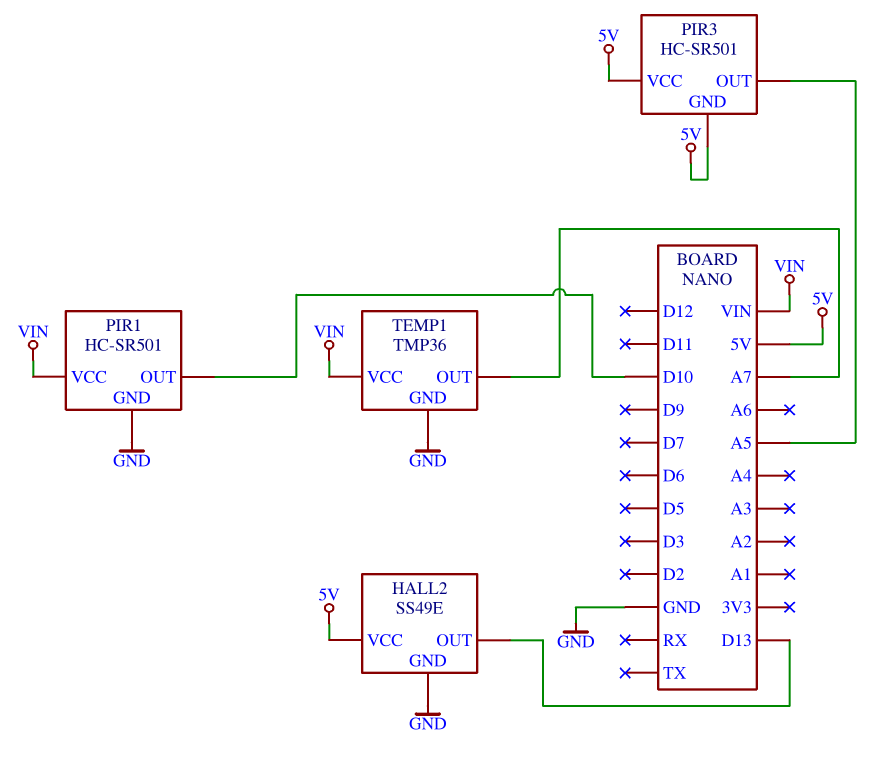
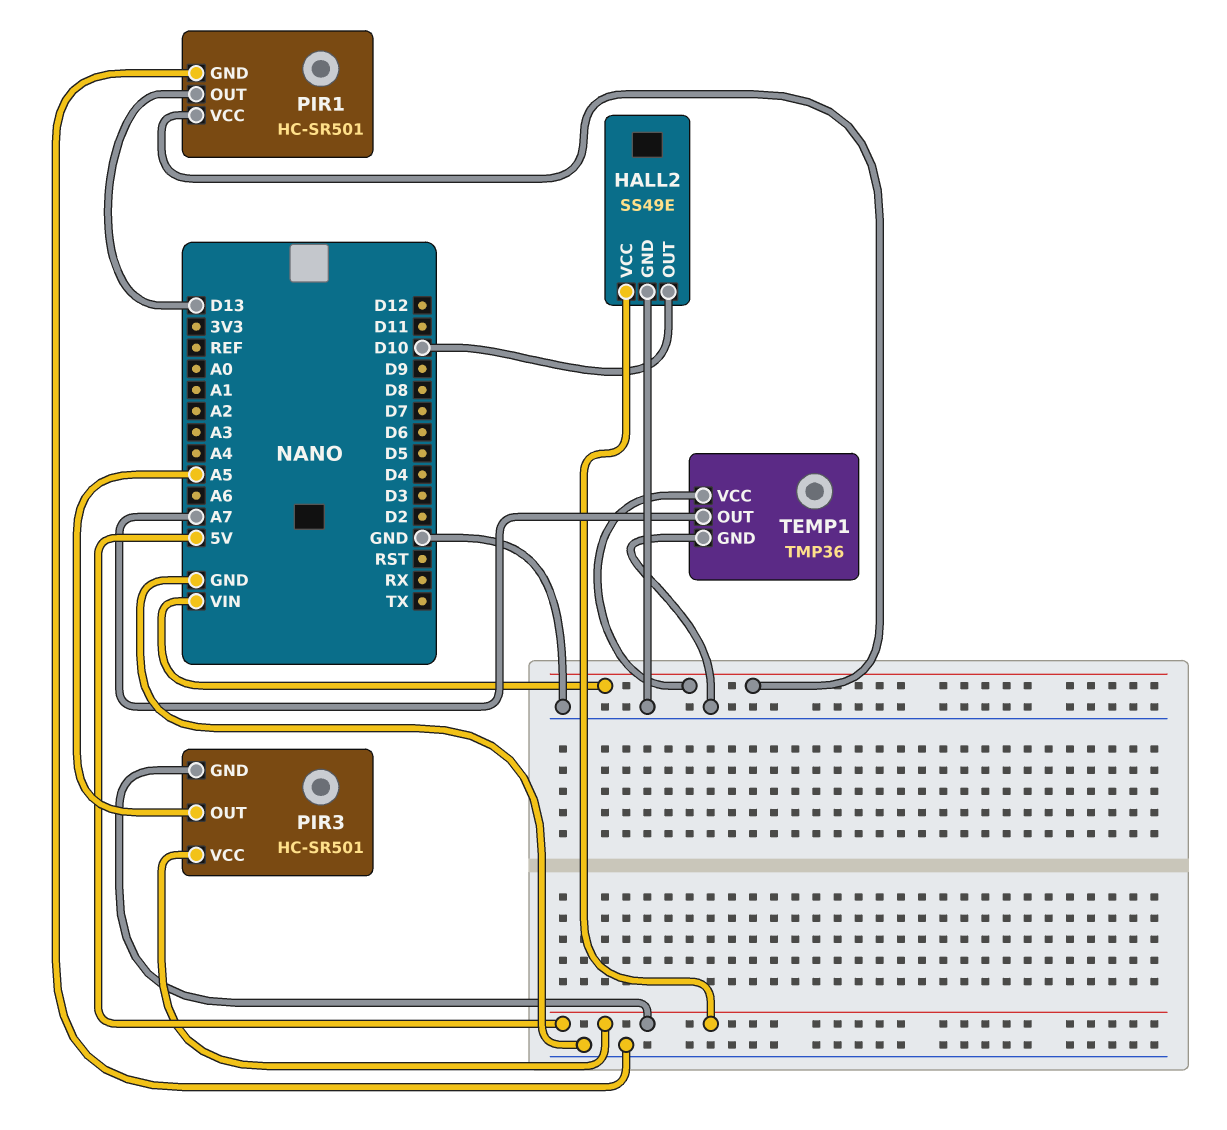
HALL2 pin OUT: D13 -> D10
PIR1 pin OUT: D10 -> D13

